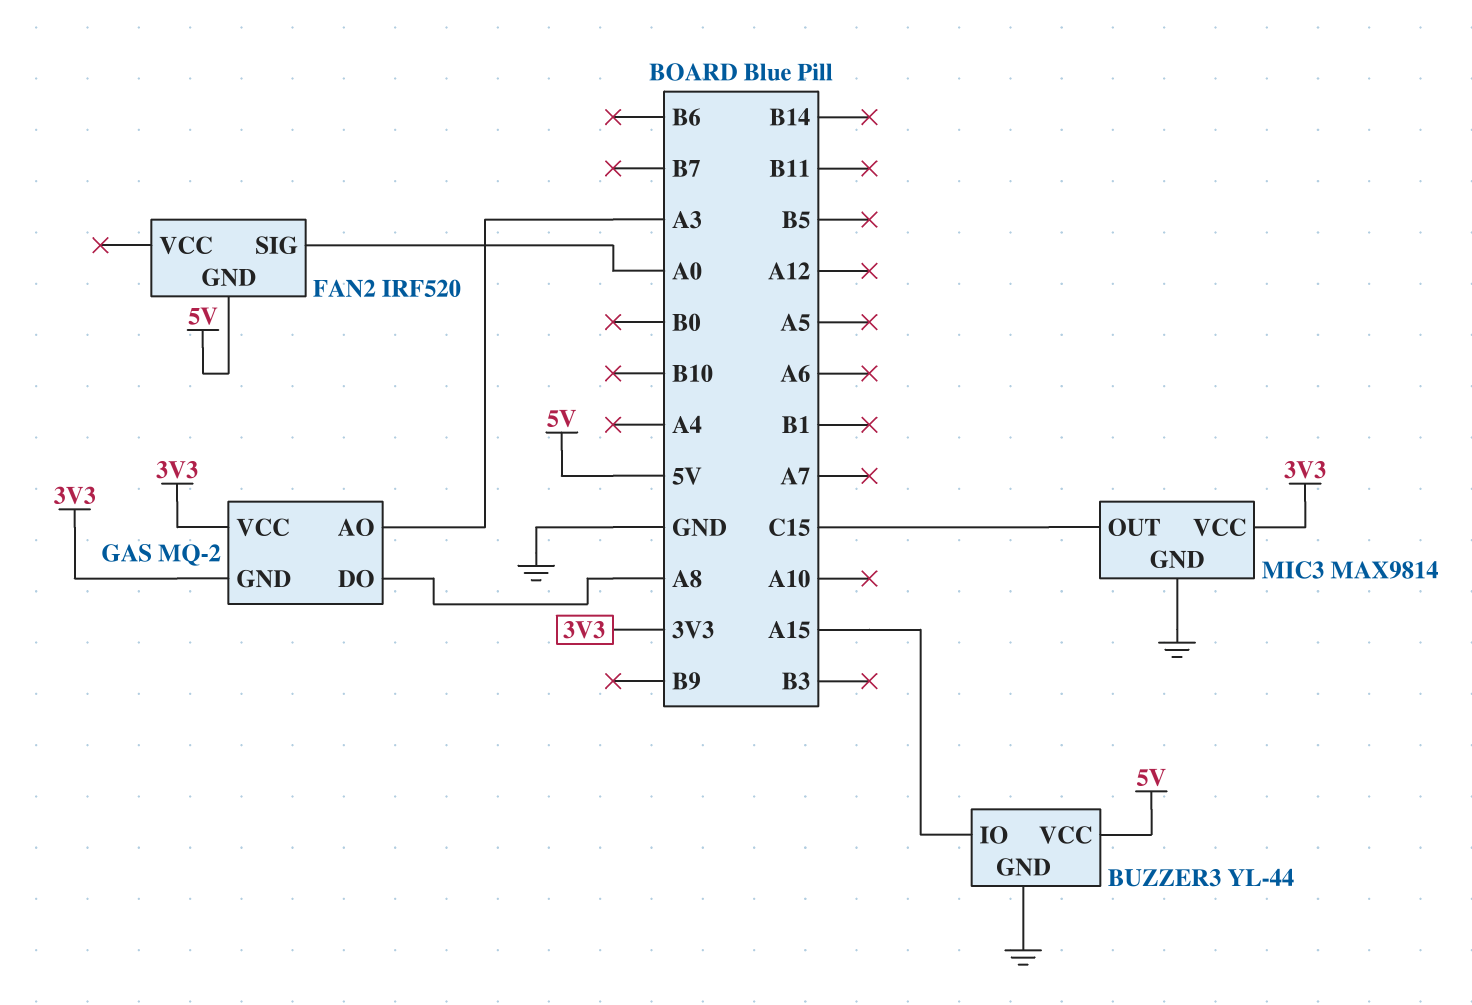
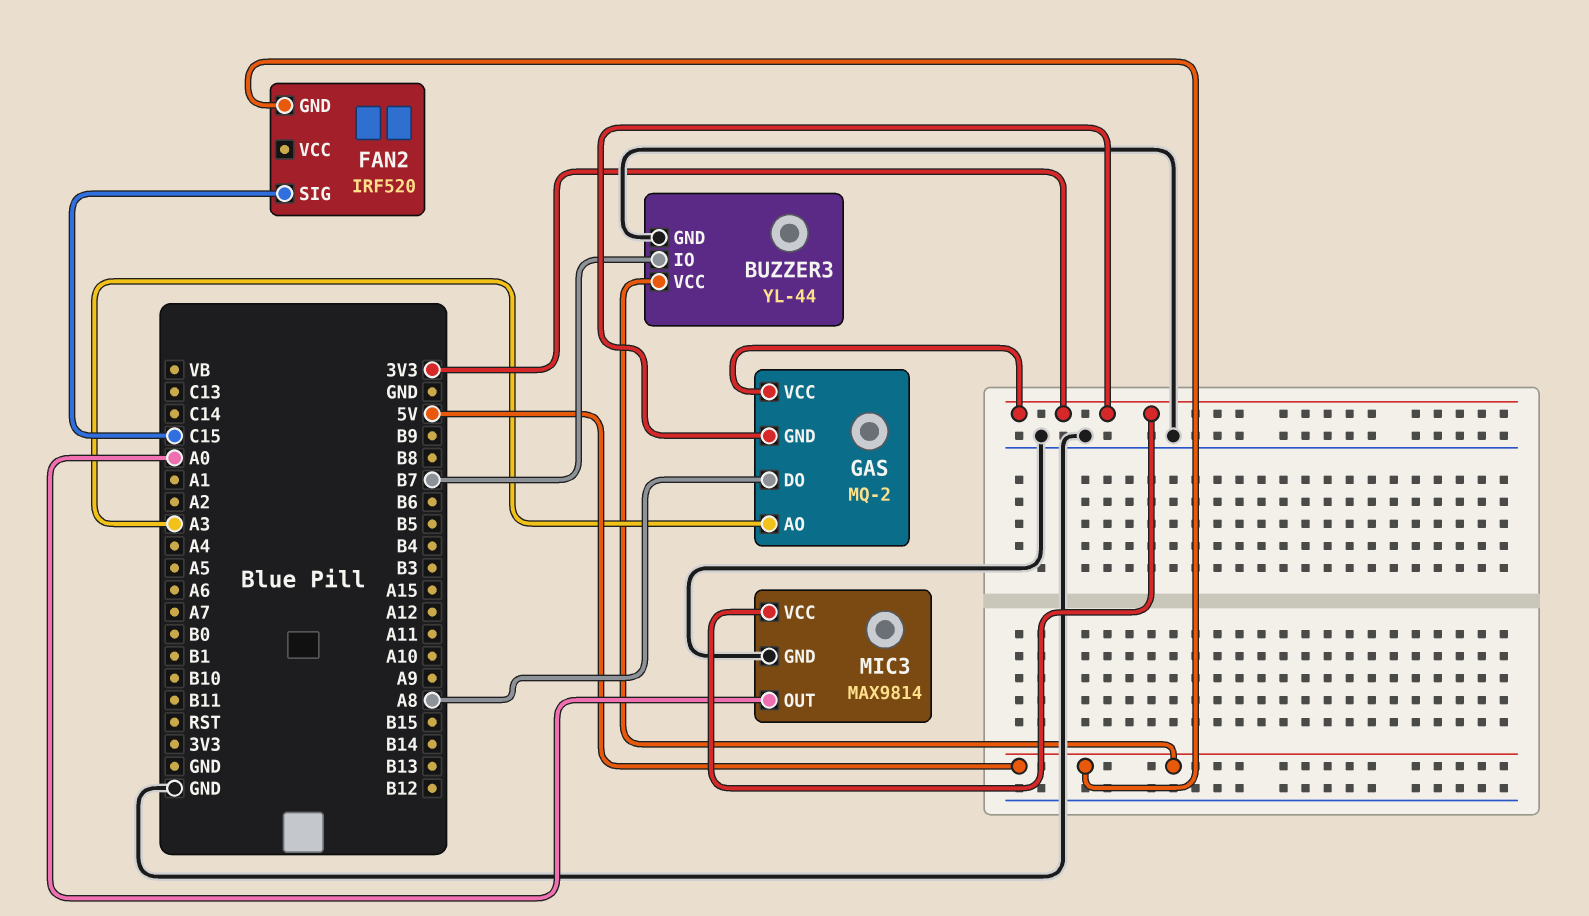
BUZZER3 pin IO: A15 -> B7
FAN2 pin SIG: A0 -> C15
MIC3 pin OUT: C15 -> A0

